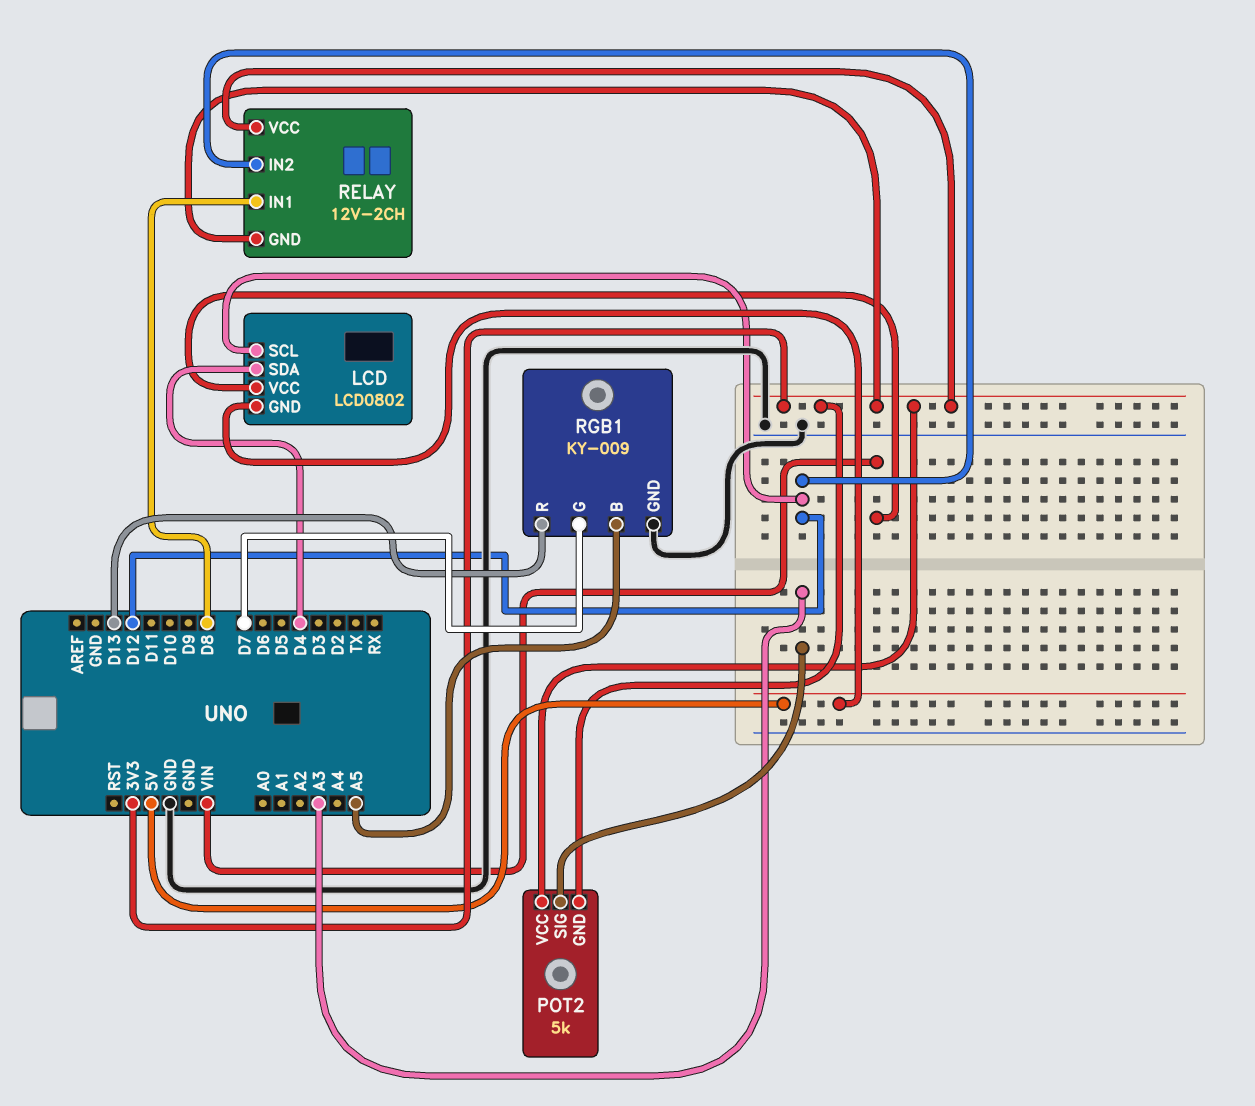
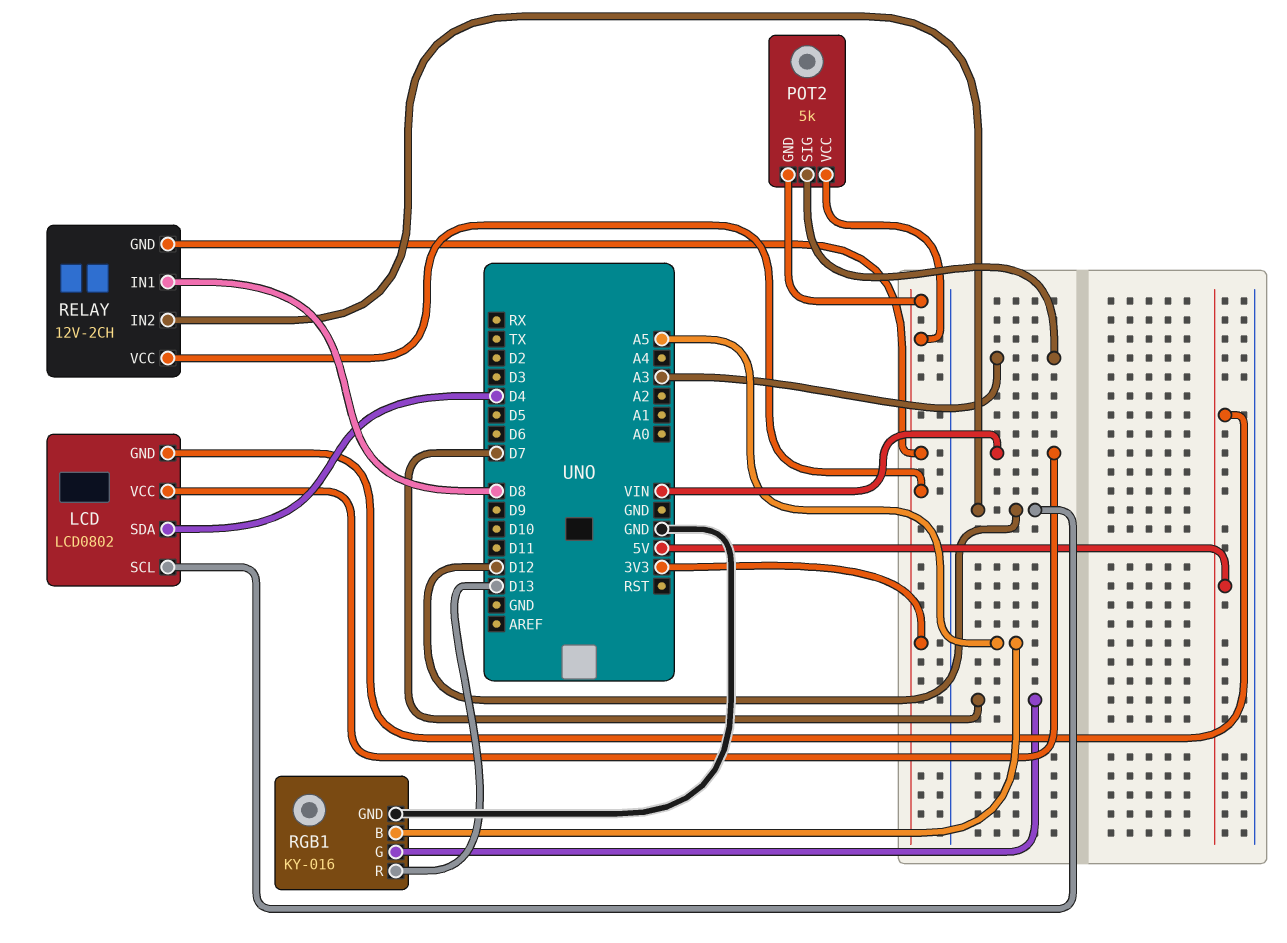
RGB1: KY-009 -> KY-016

